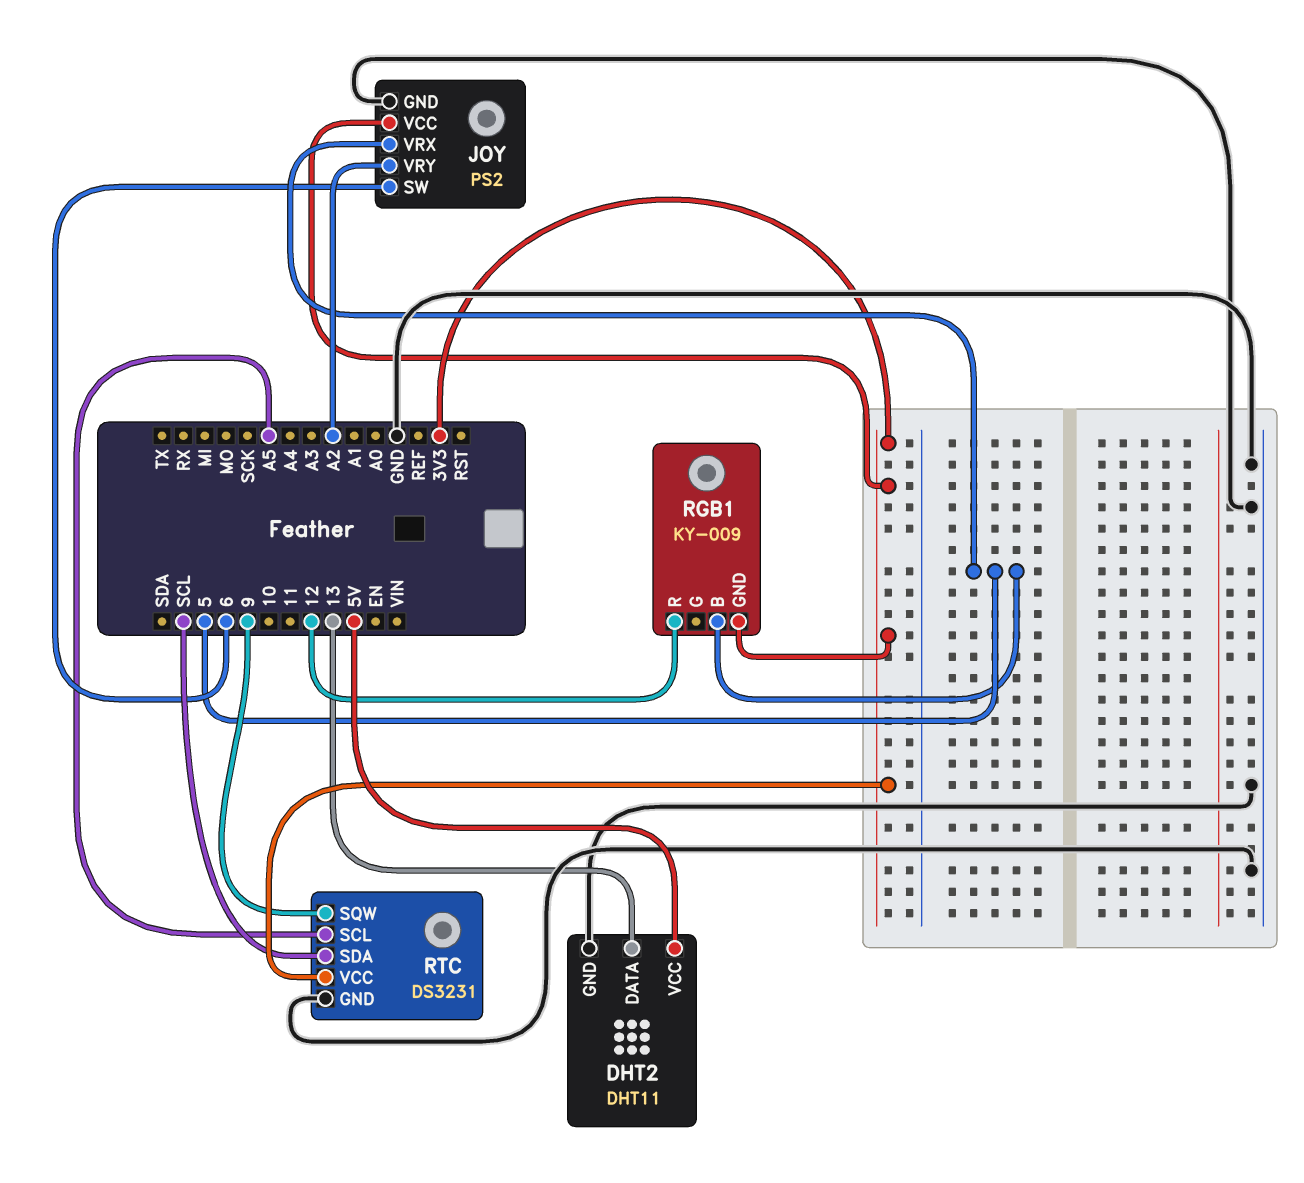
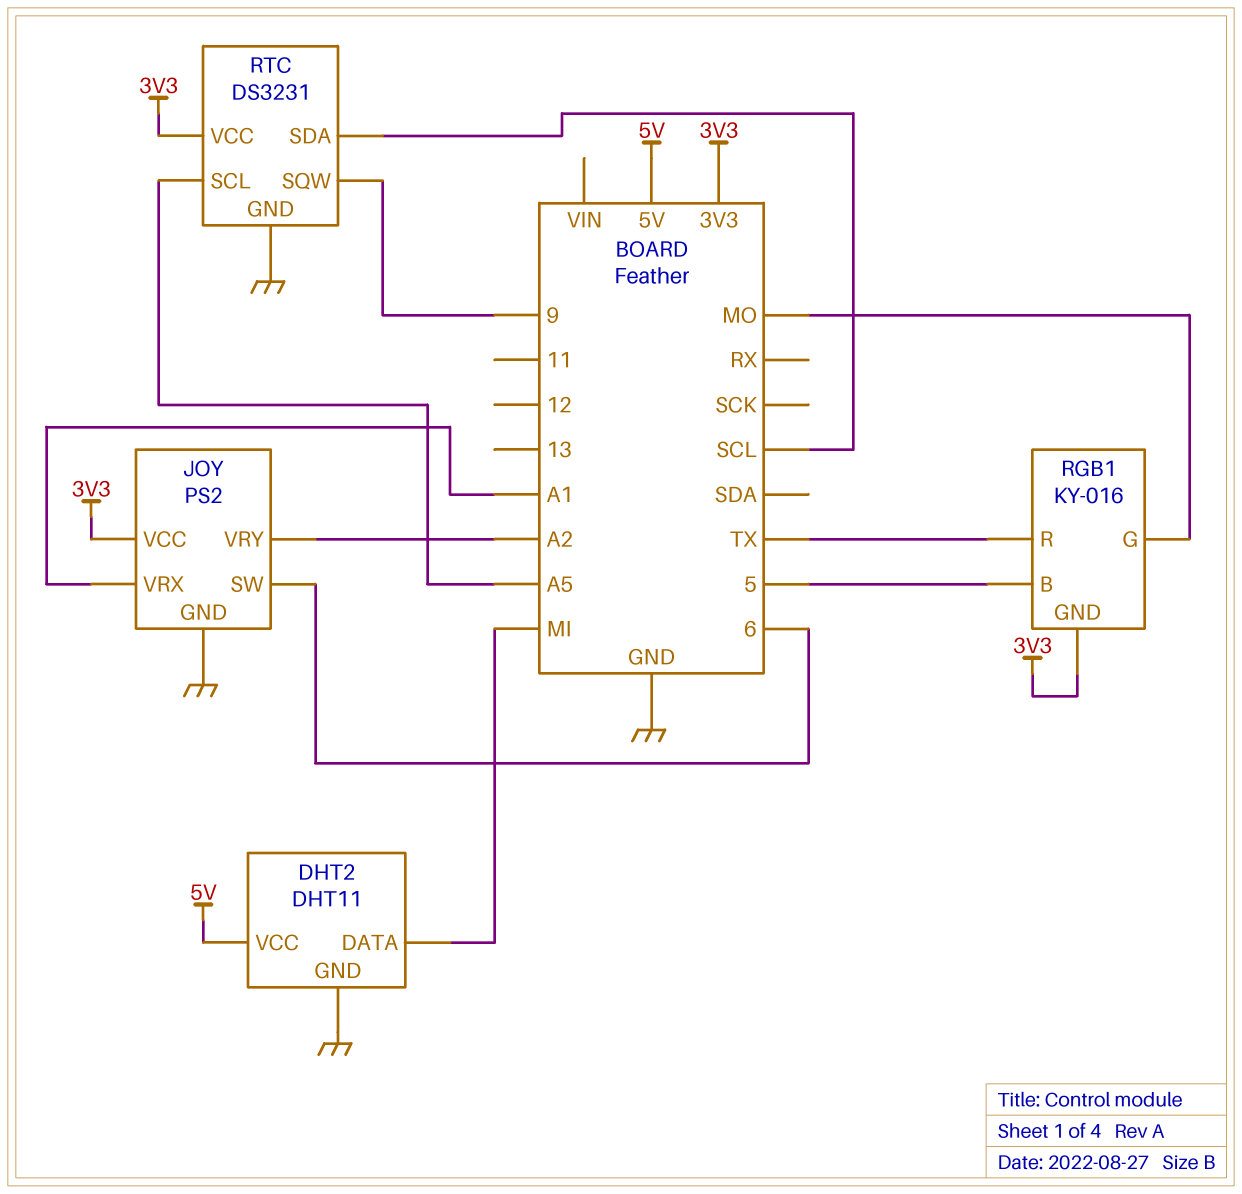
DHT2 pin DATA: 13 -> MI
JOY pin VRX: 5 -> A1
RGB1: KY-009 -> KY-016
RGB1 pin G: none -> MO
RGB1 pin R: 12 -> TX

